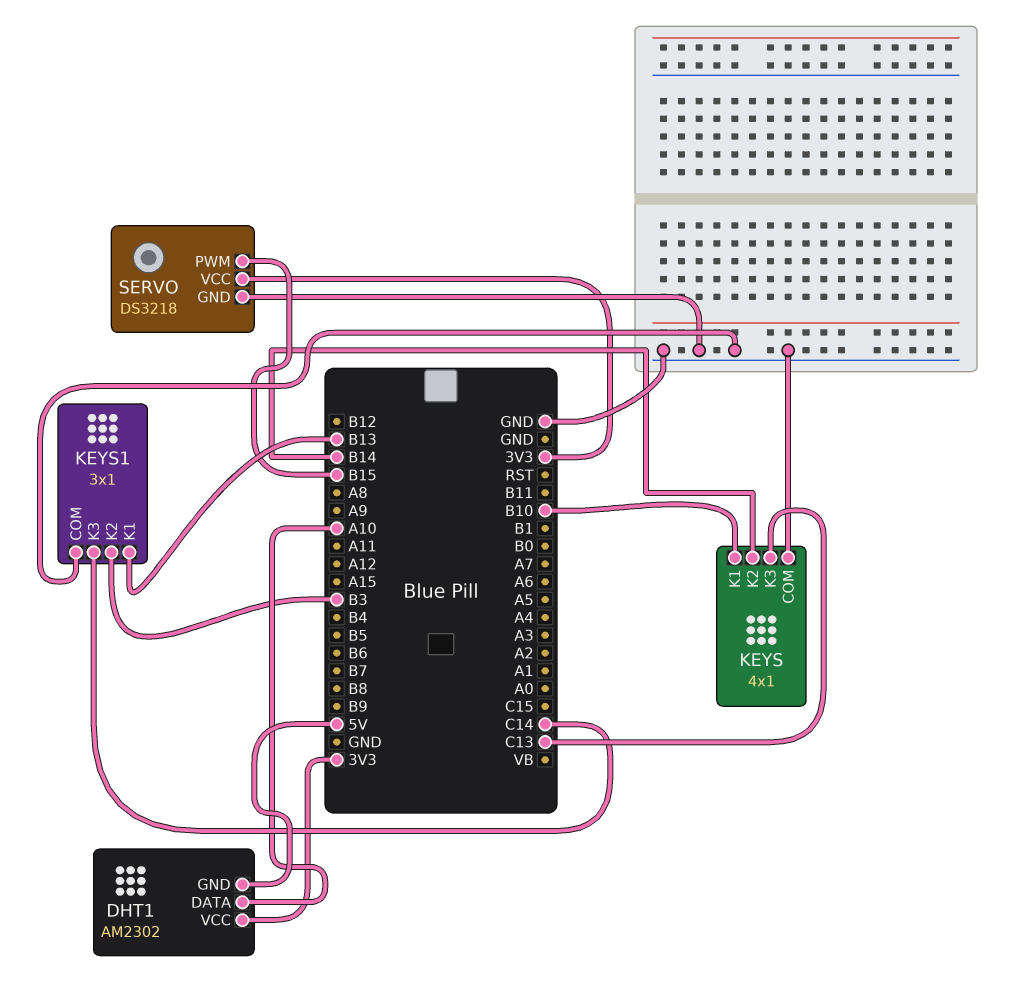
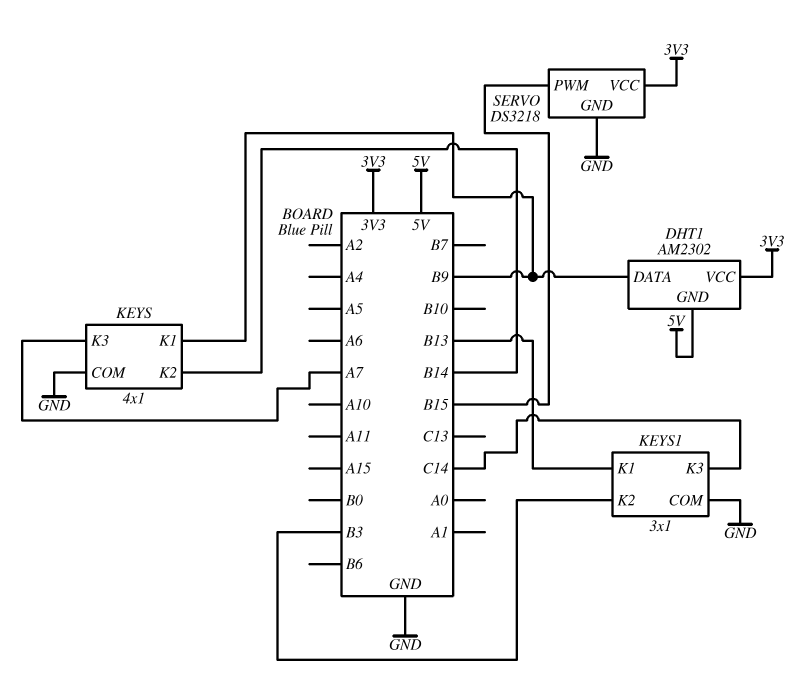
DHT1 pin DATA: A10 -> B9
KEYS pin K1: B10 -> B9
KEYS pin K3: C13 -> A7

